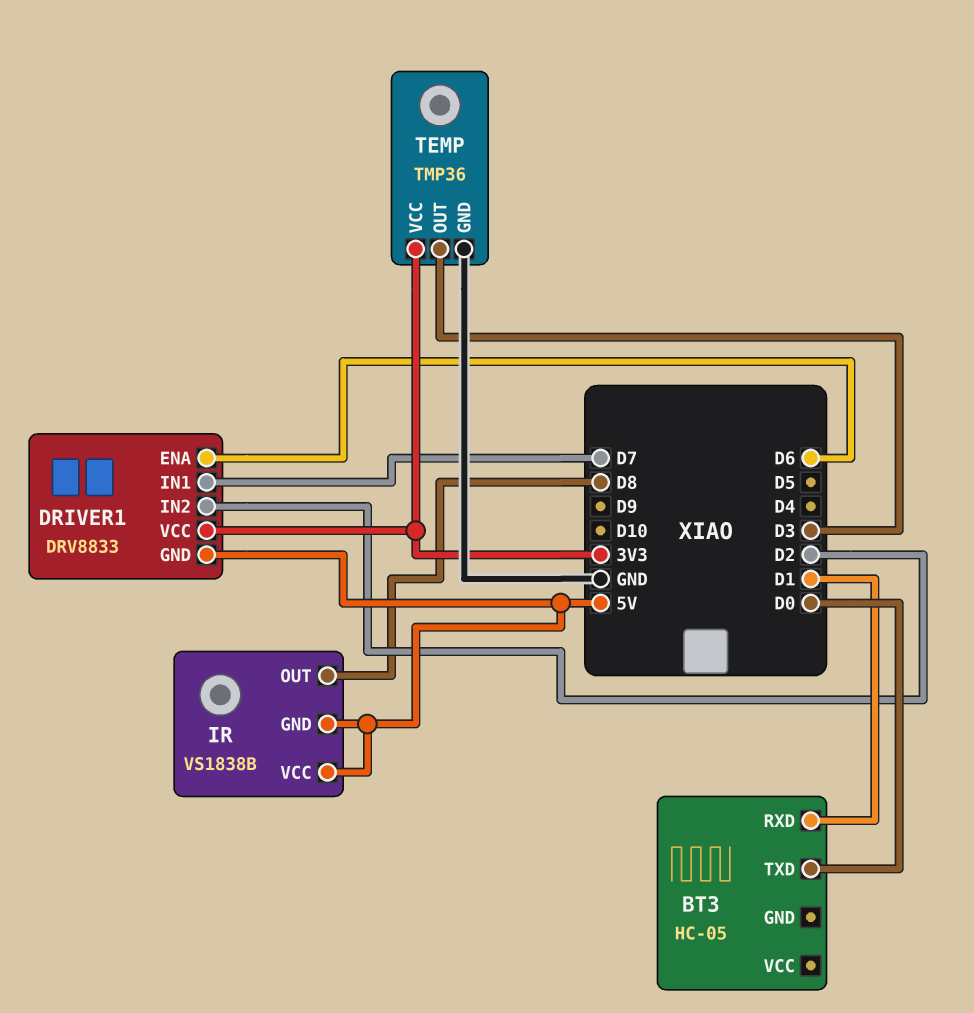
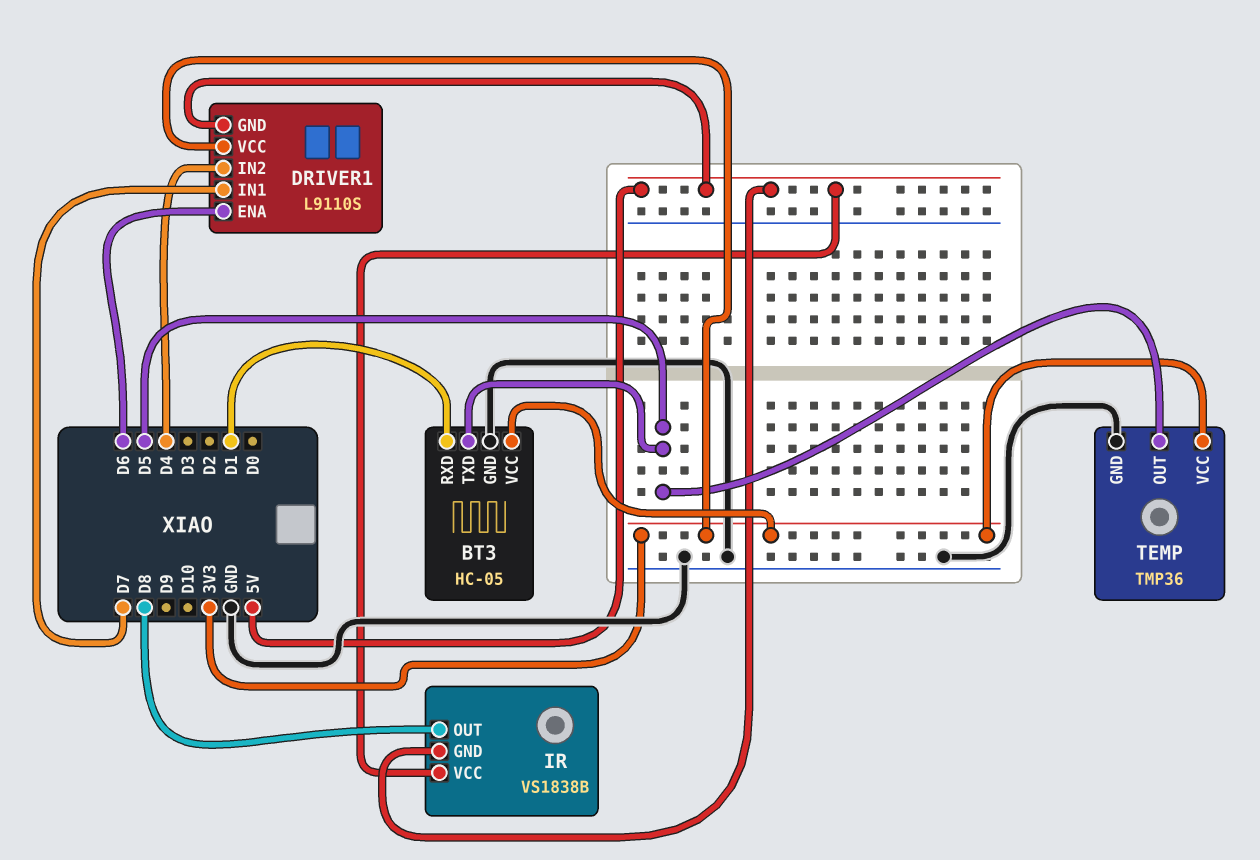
BT3 pin GND: none -> GND
BT3 pin TXD: D0 -> D5
BT3 pin VCC: none -> 3V3
DRIVER1: DRV8833 -> L9110S
DRIVER1 pin IN2: D2 -> D4
TEMP pin OUT: D3 -> D5

